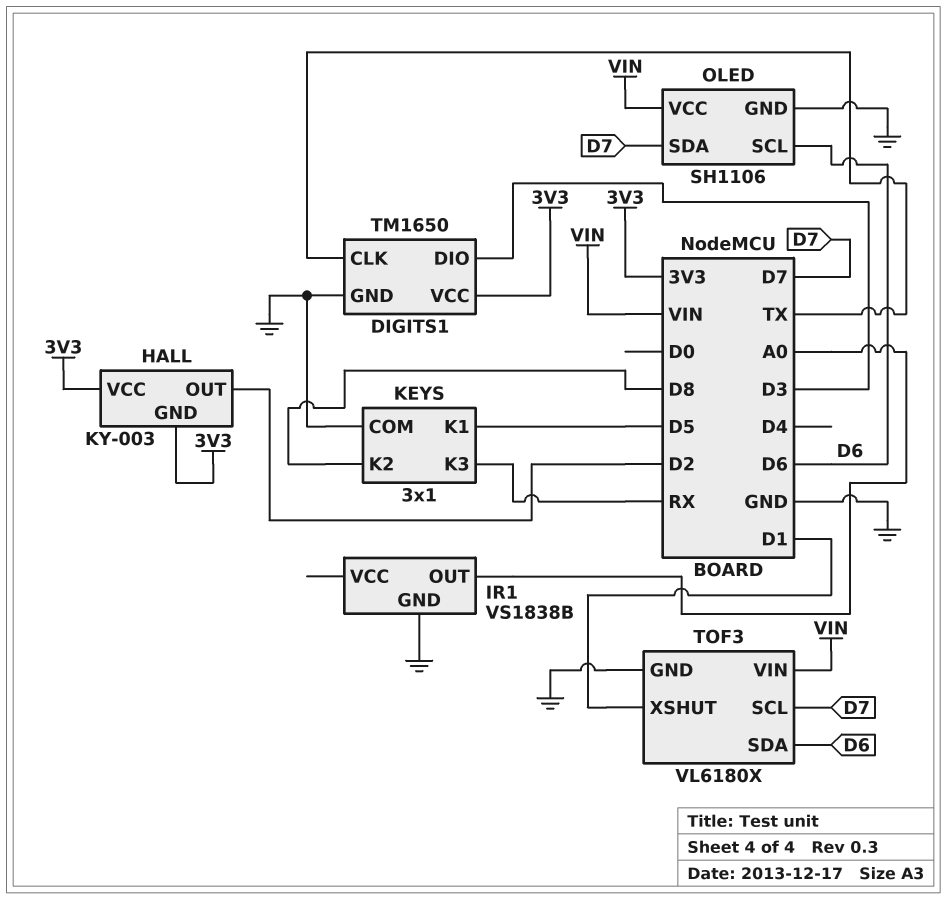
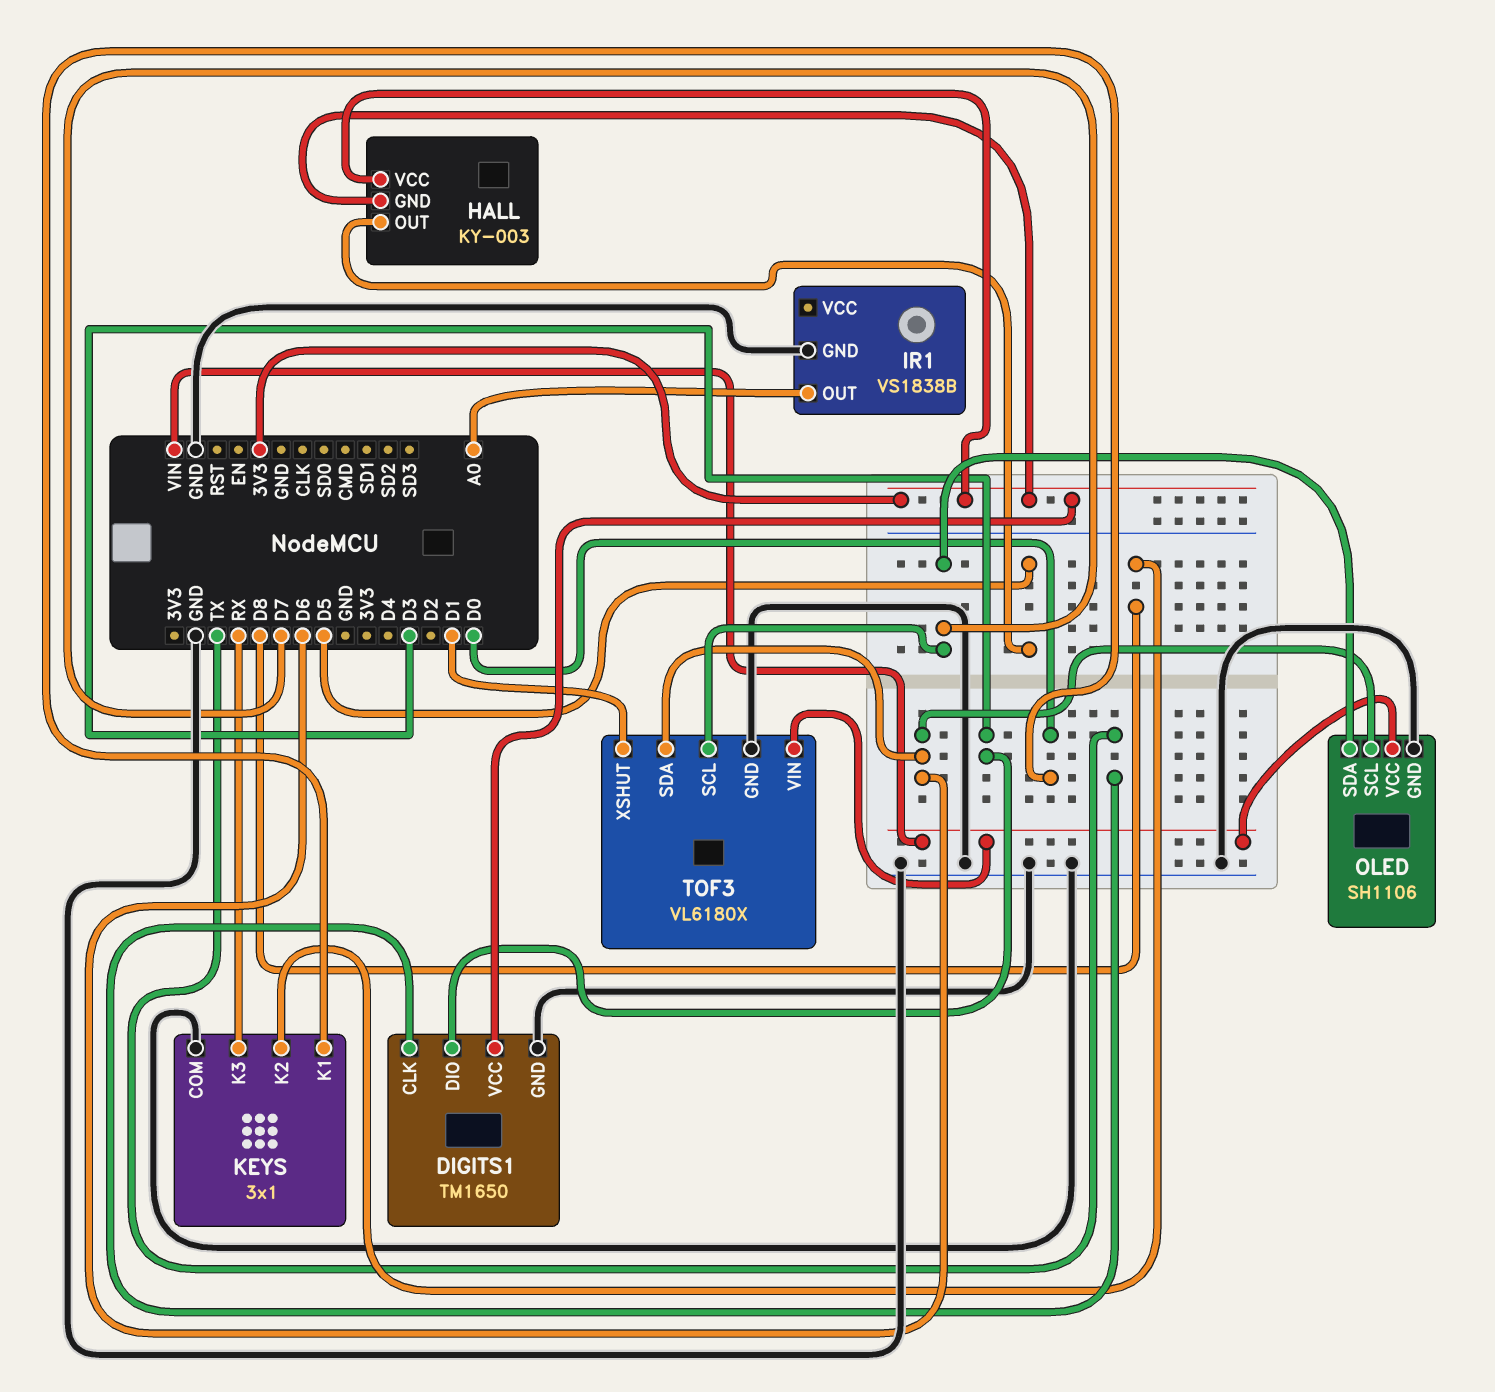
HALL pin OUT: D2 -> D5
KEYS pin K1: D5 -> D0

